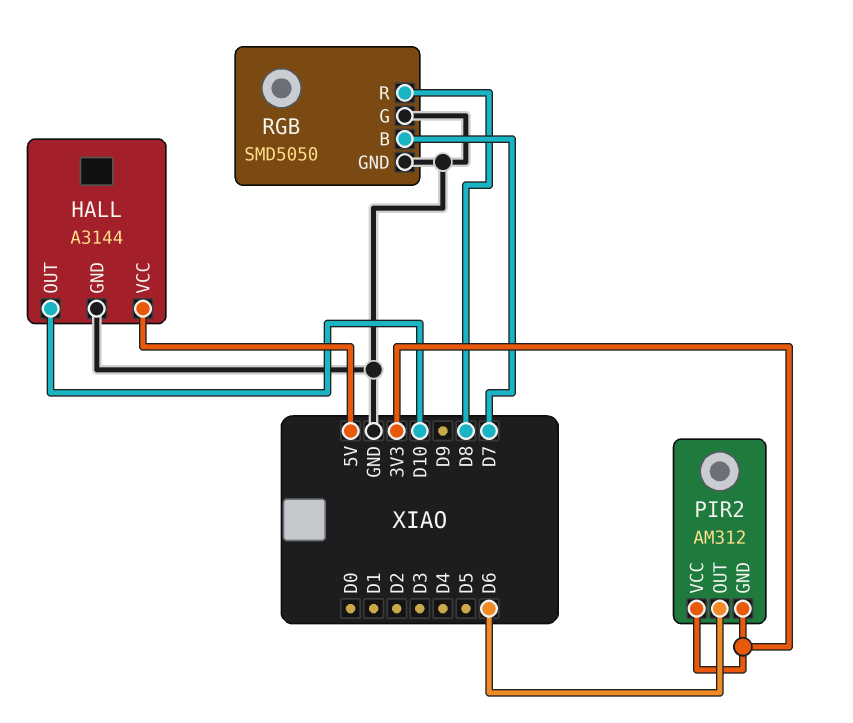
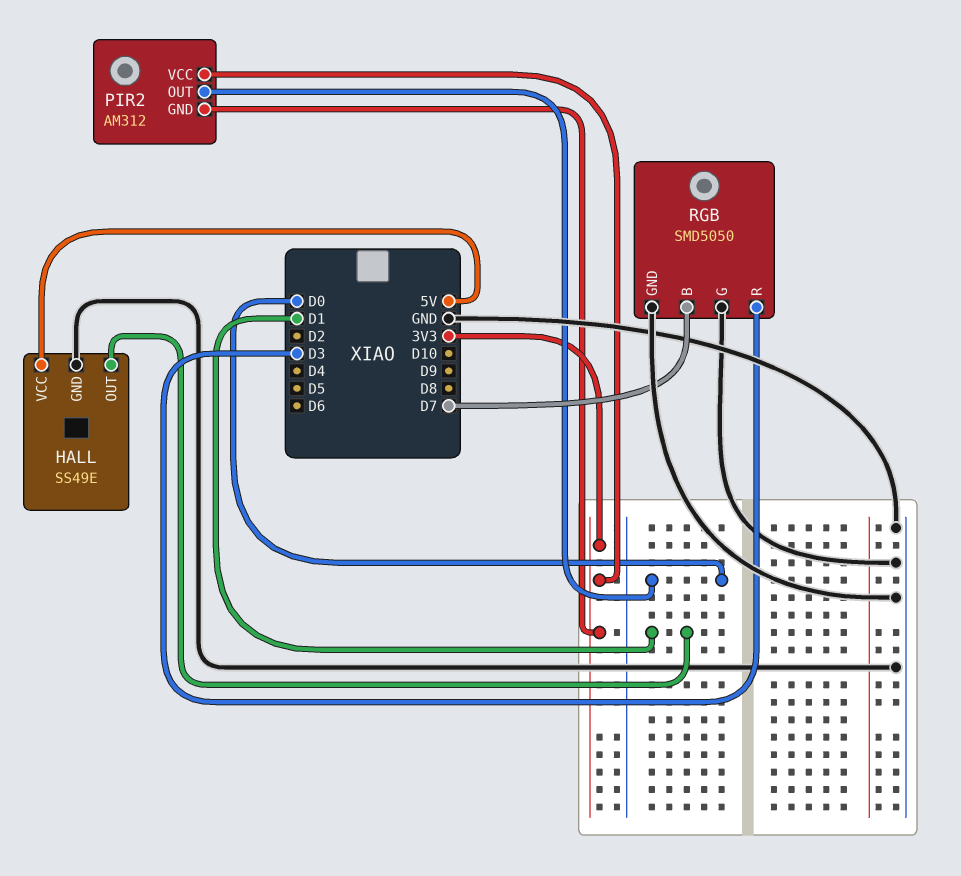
HALL: A3144 -> SS49E
HALL pin OUT: D10 -> D1
PIR2 pin OUT: D6 -> D0
RGB pin R: D8 -> D3

